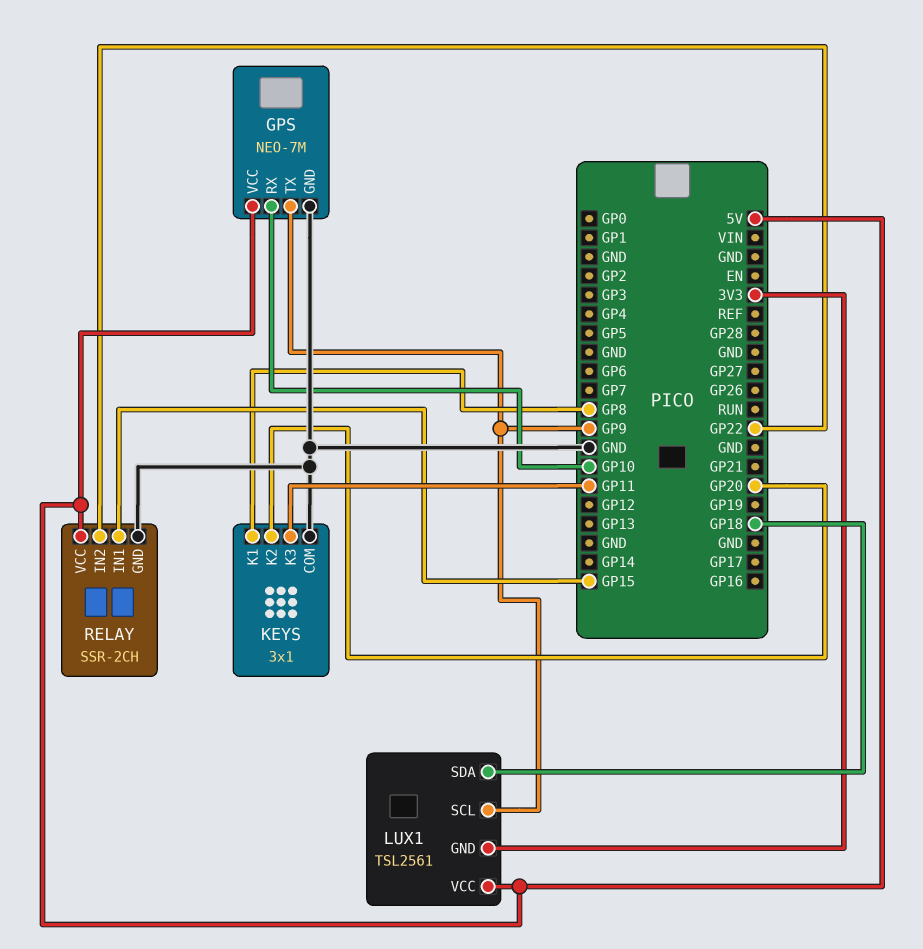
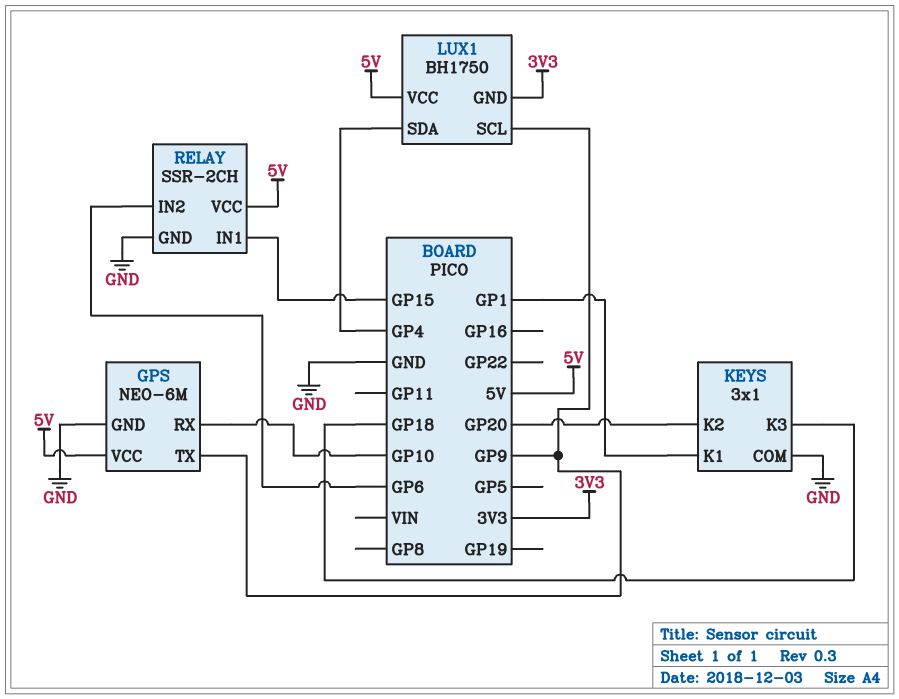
GPS: NEO-7M -> NEO-6M
KEYS pin K1: GP8 -> GP1
KEYS pin K3: GP11 -> GP18
LUX1: TSL2561 -> BH1750
LUX1 pin SDA: GP18 -> GP4
RELAY pin IN2: GP22 -> GP6

